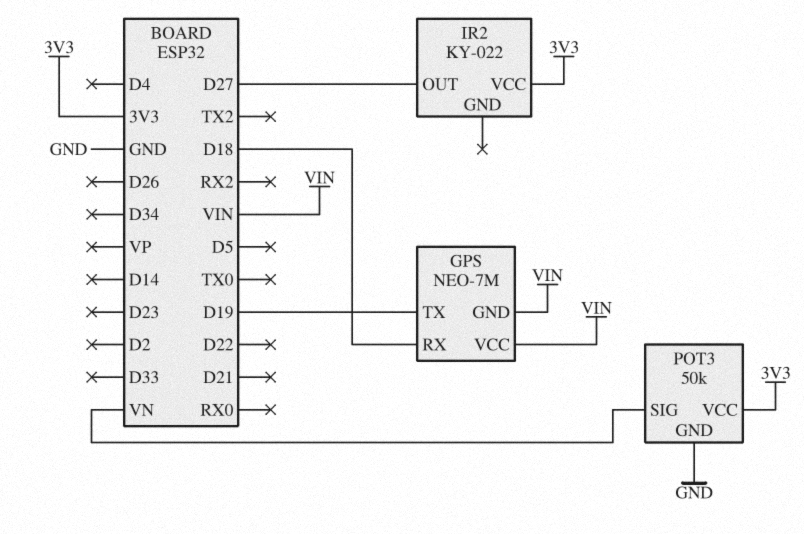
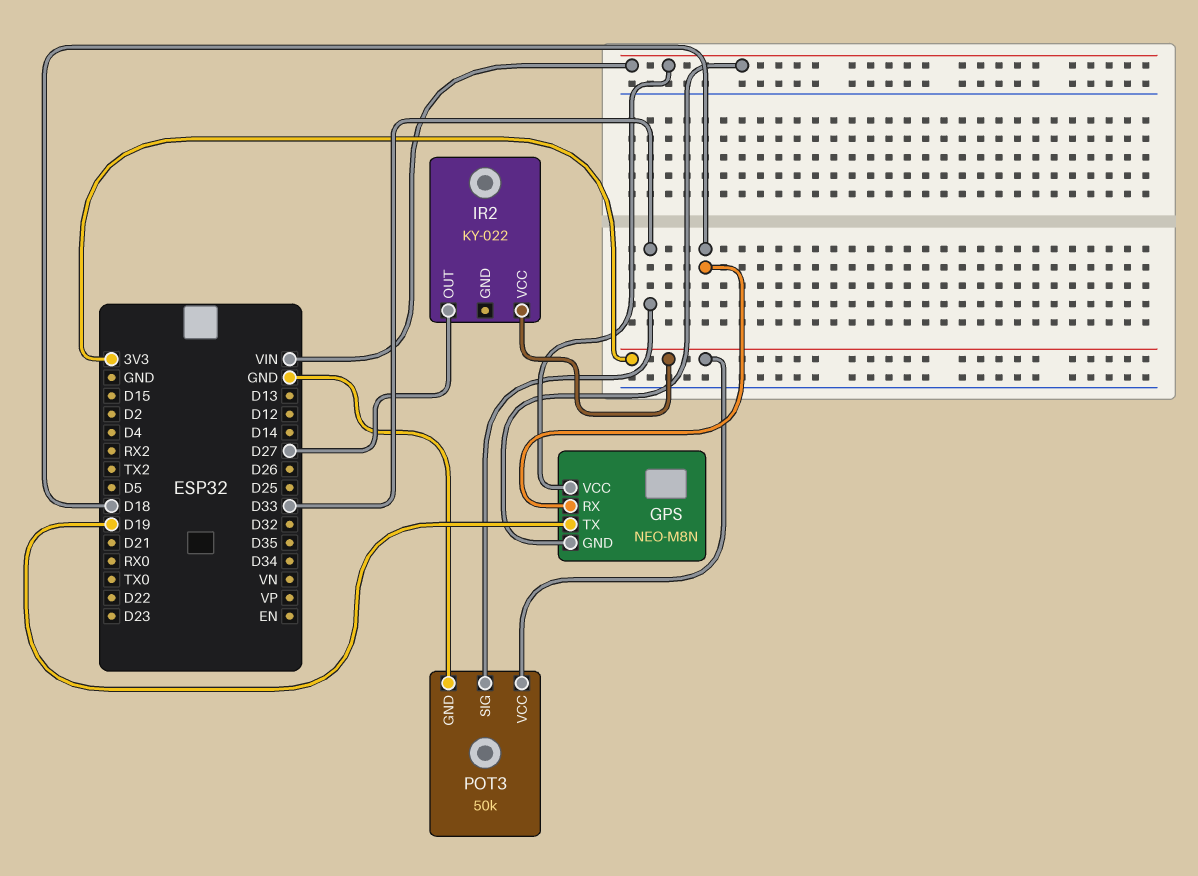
GPS: NEO-7M -> NEO-M8N
POT3 pin SIG: VN -> D33

